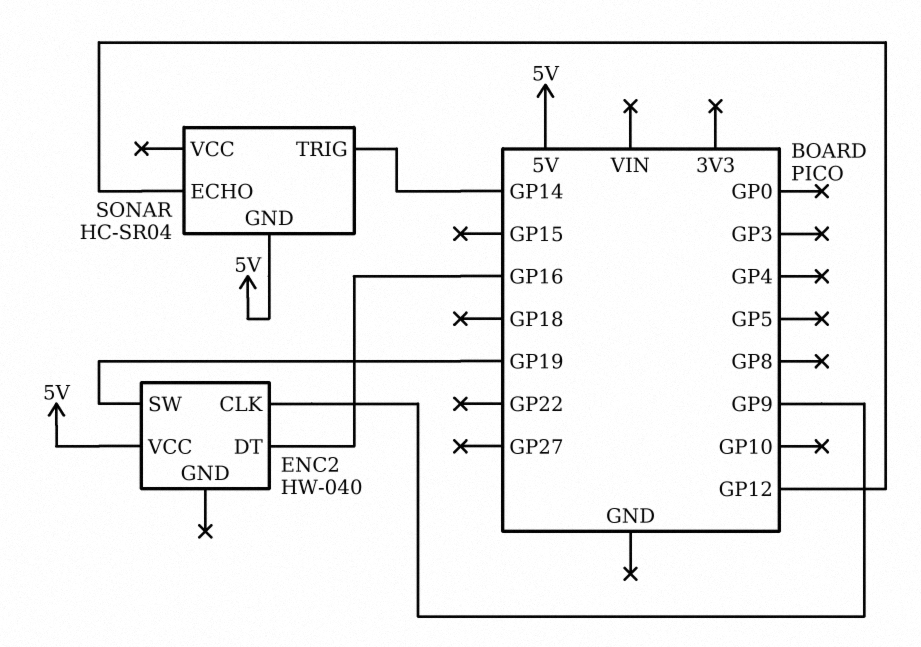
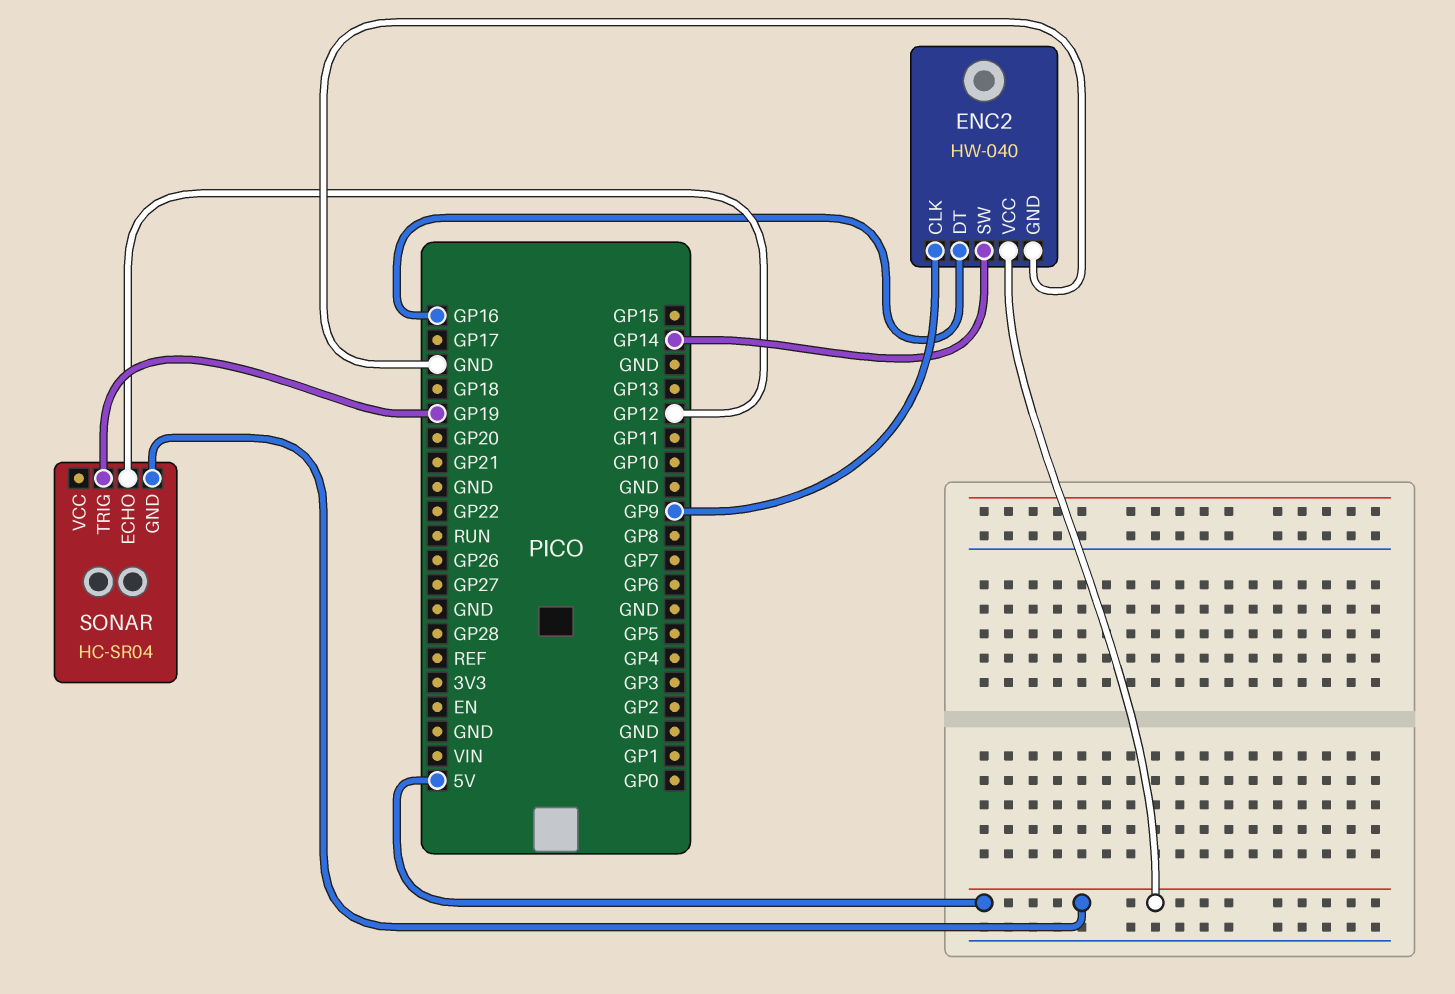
ENC2 pin GND: none -> GND
ENC2 pin SW: GP19 -> GP14
SONAR pin TRIG: GP14 -> GP19

